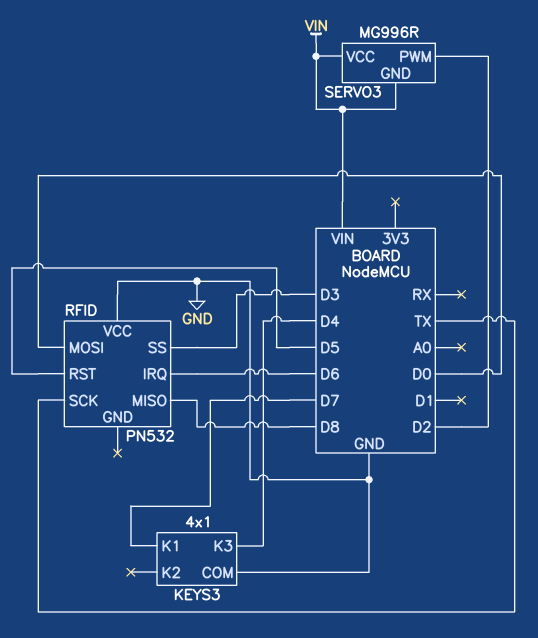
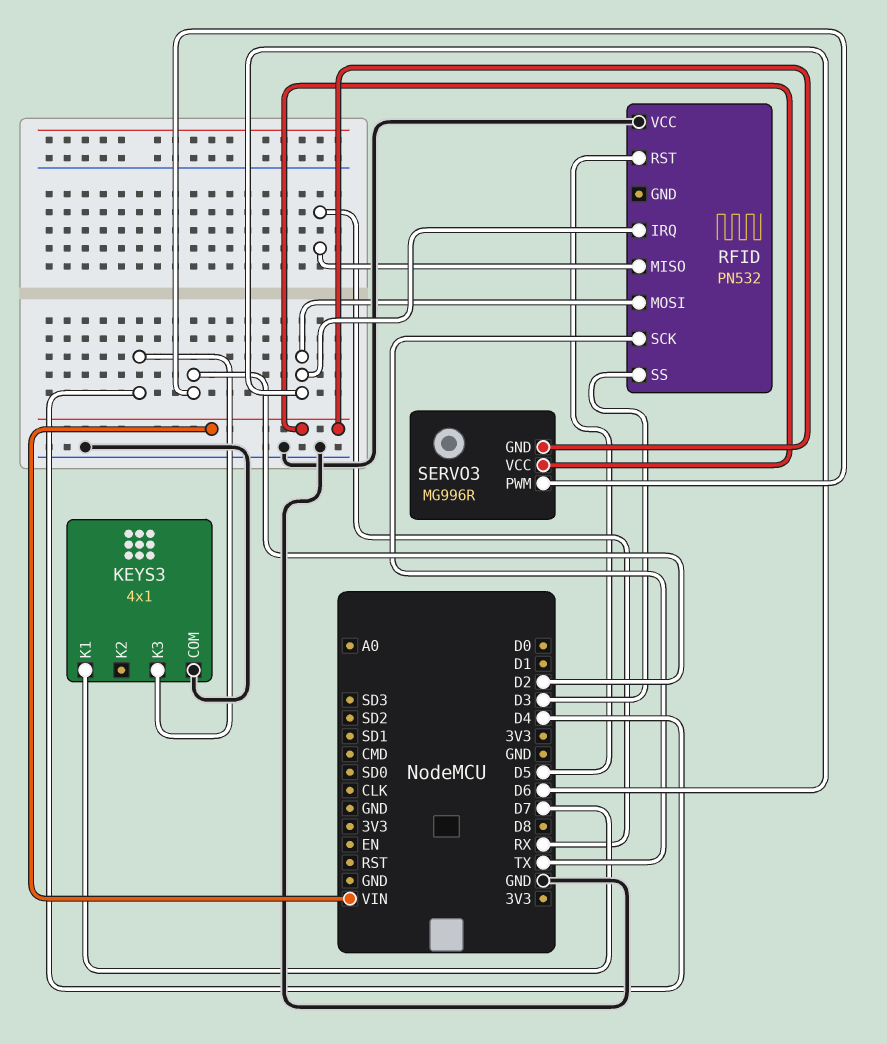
RFID pin MISO: D8 -> RX
RFID pin MOSI: D0 -> D6

